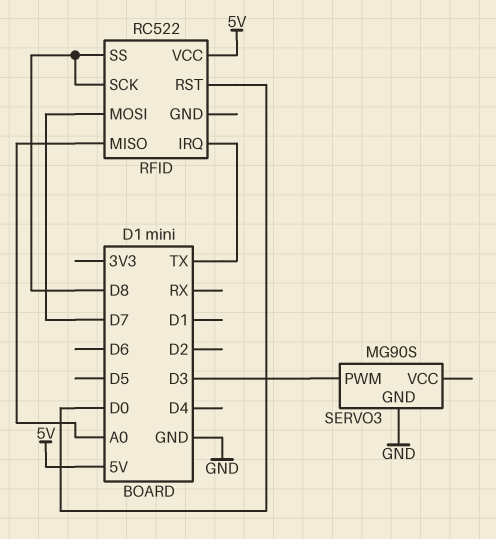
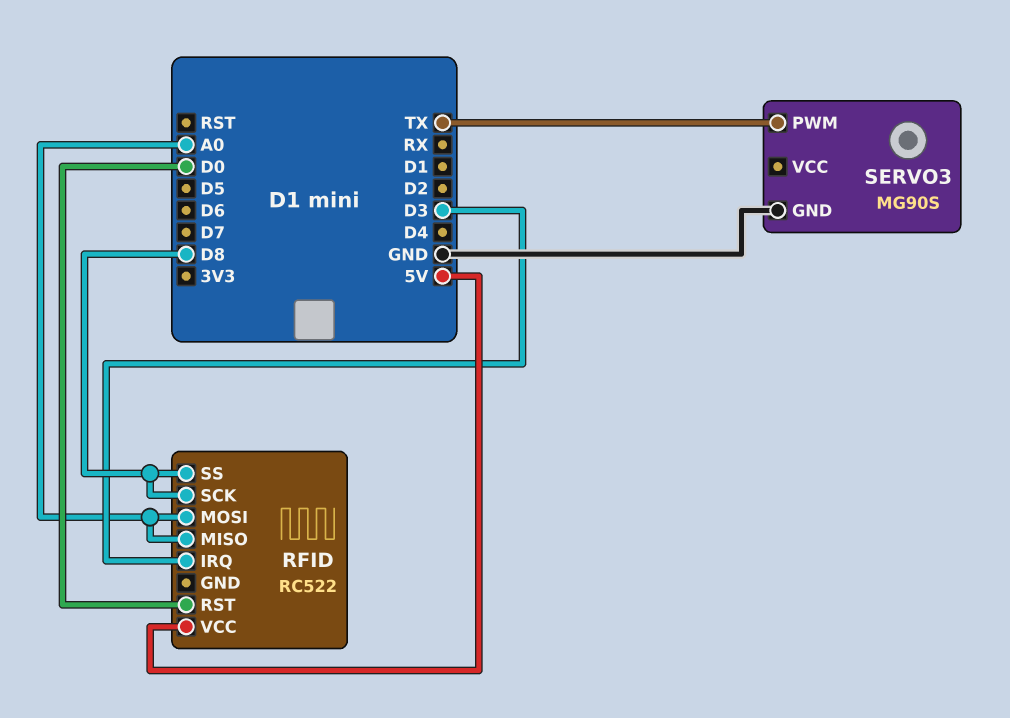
RFID pin IRQ: TX -> D3
RFID pin MOSI: D7 -> A0
SERVO3 pin PWM: D3 -> TX

